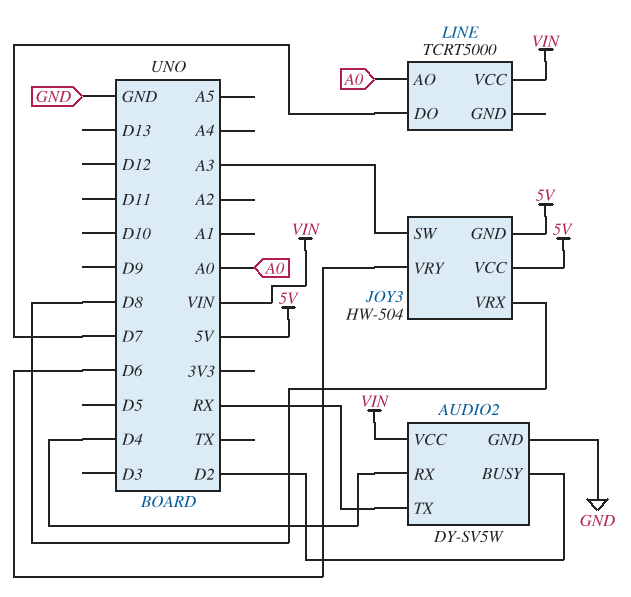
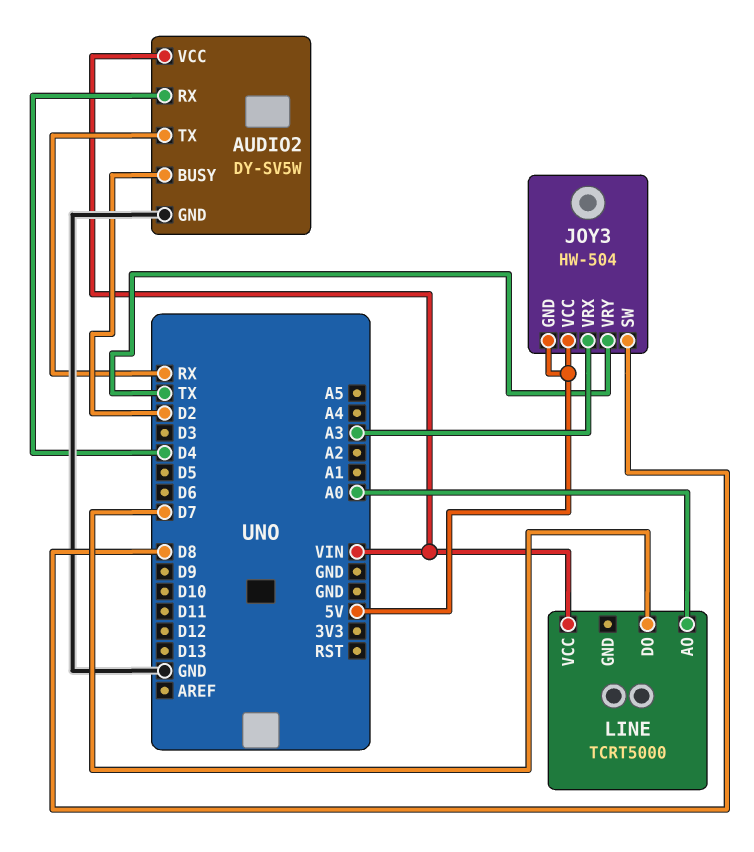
JOY3 pin SW: A3 -> D8
JOY3 pin VRX: D8 -> A3
JOY3 pin VRY: D6 -> TX

